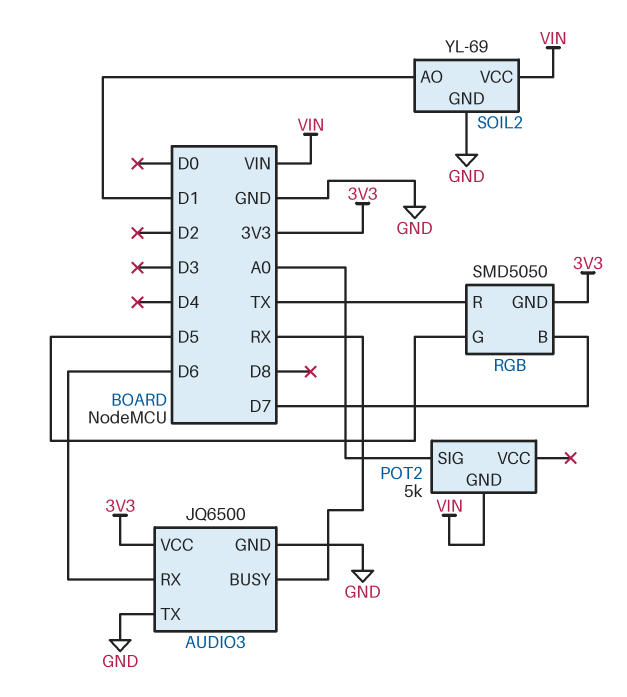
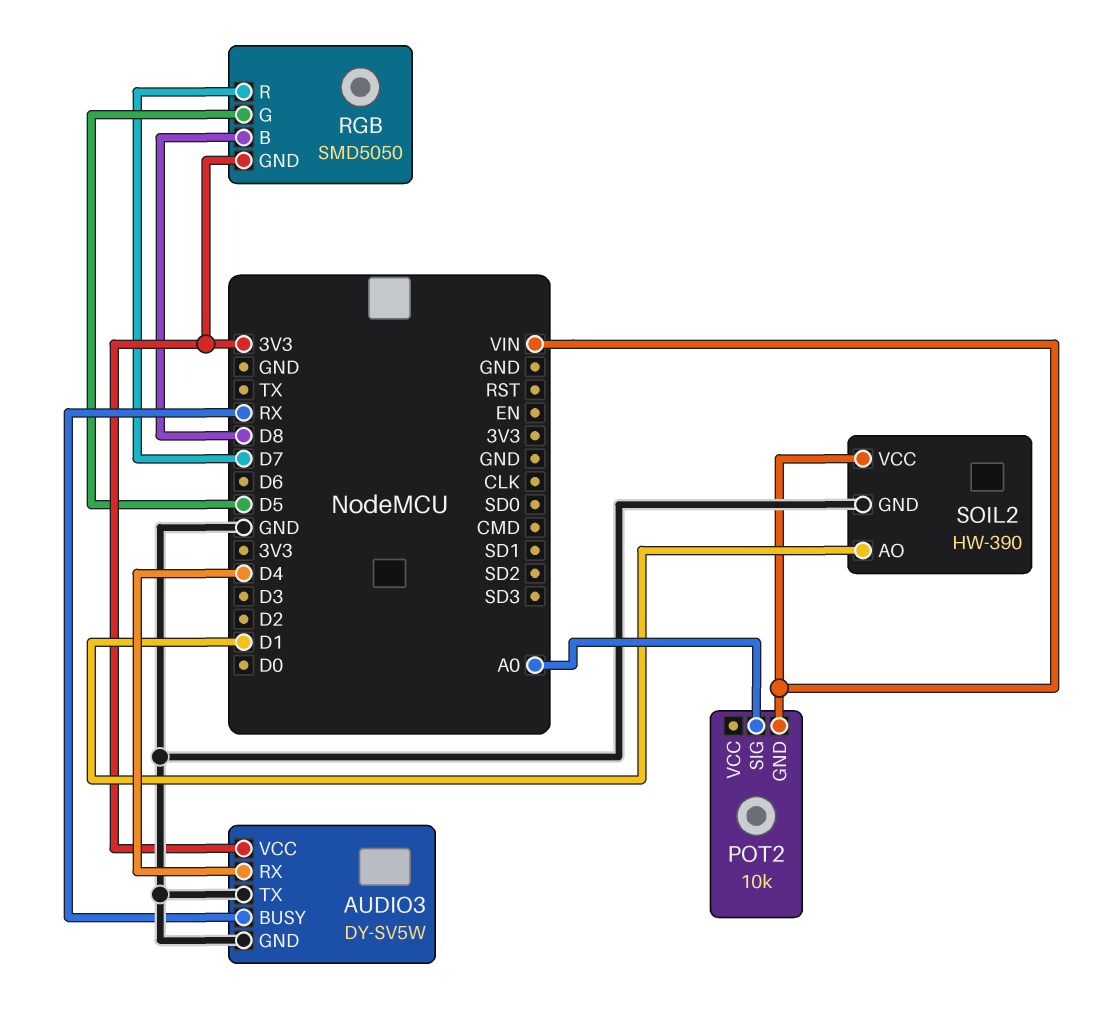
AUDIO3: JQ6500 -> DY-SV5W
AUDIO3 pin RX: D6 -> D4
POT2: 5k -> 10k
RGB pin B: D7 -> D8
RGB pin R: TX -> D7
SOIL2: YL-69 -> HW-390

